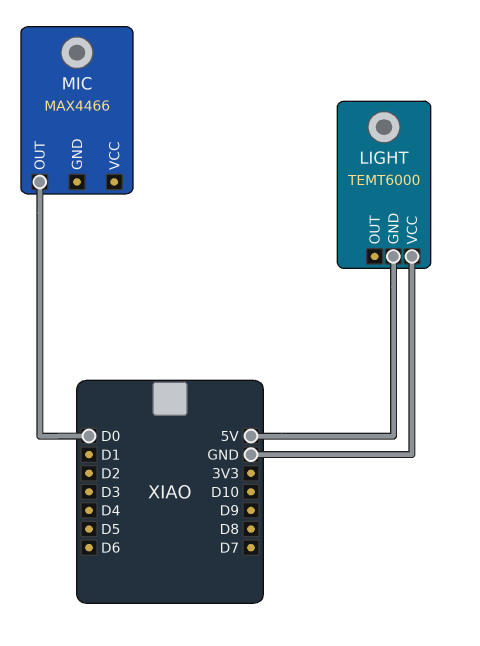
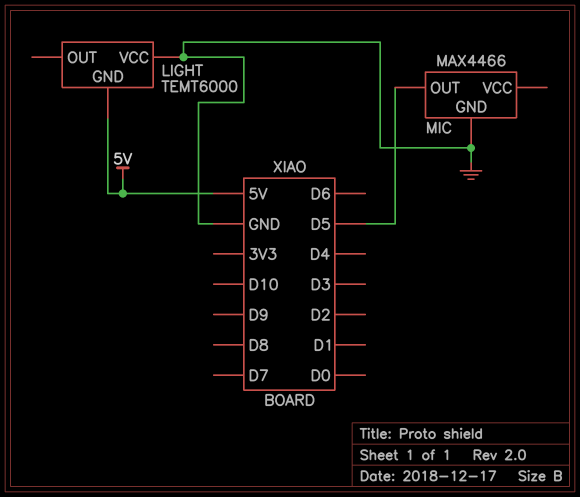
MIC pin GND: none -> GND
MIC pin OUT: D0 -> D5

